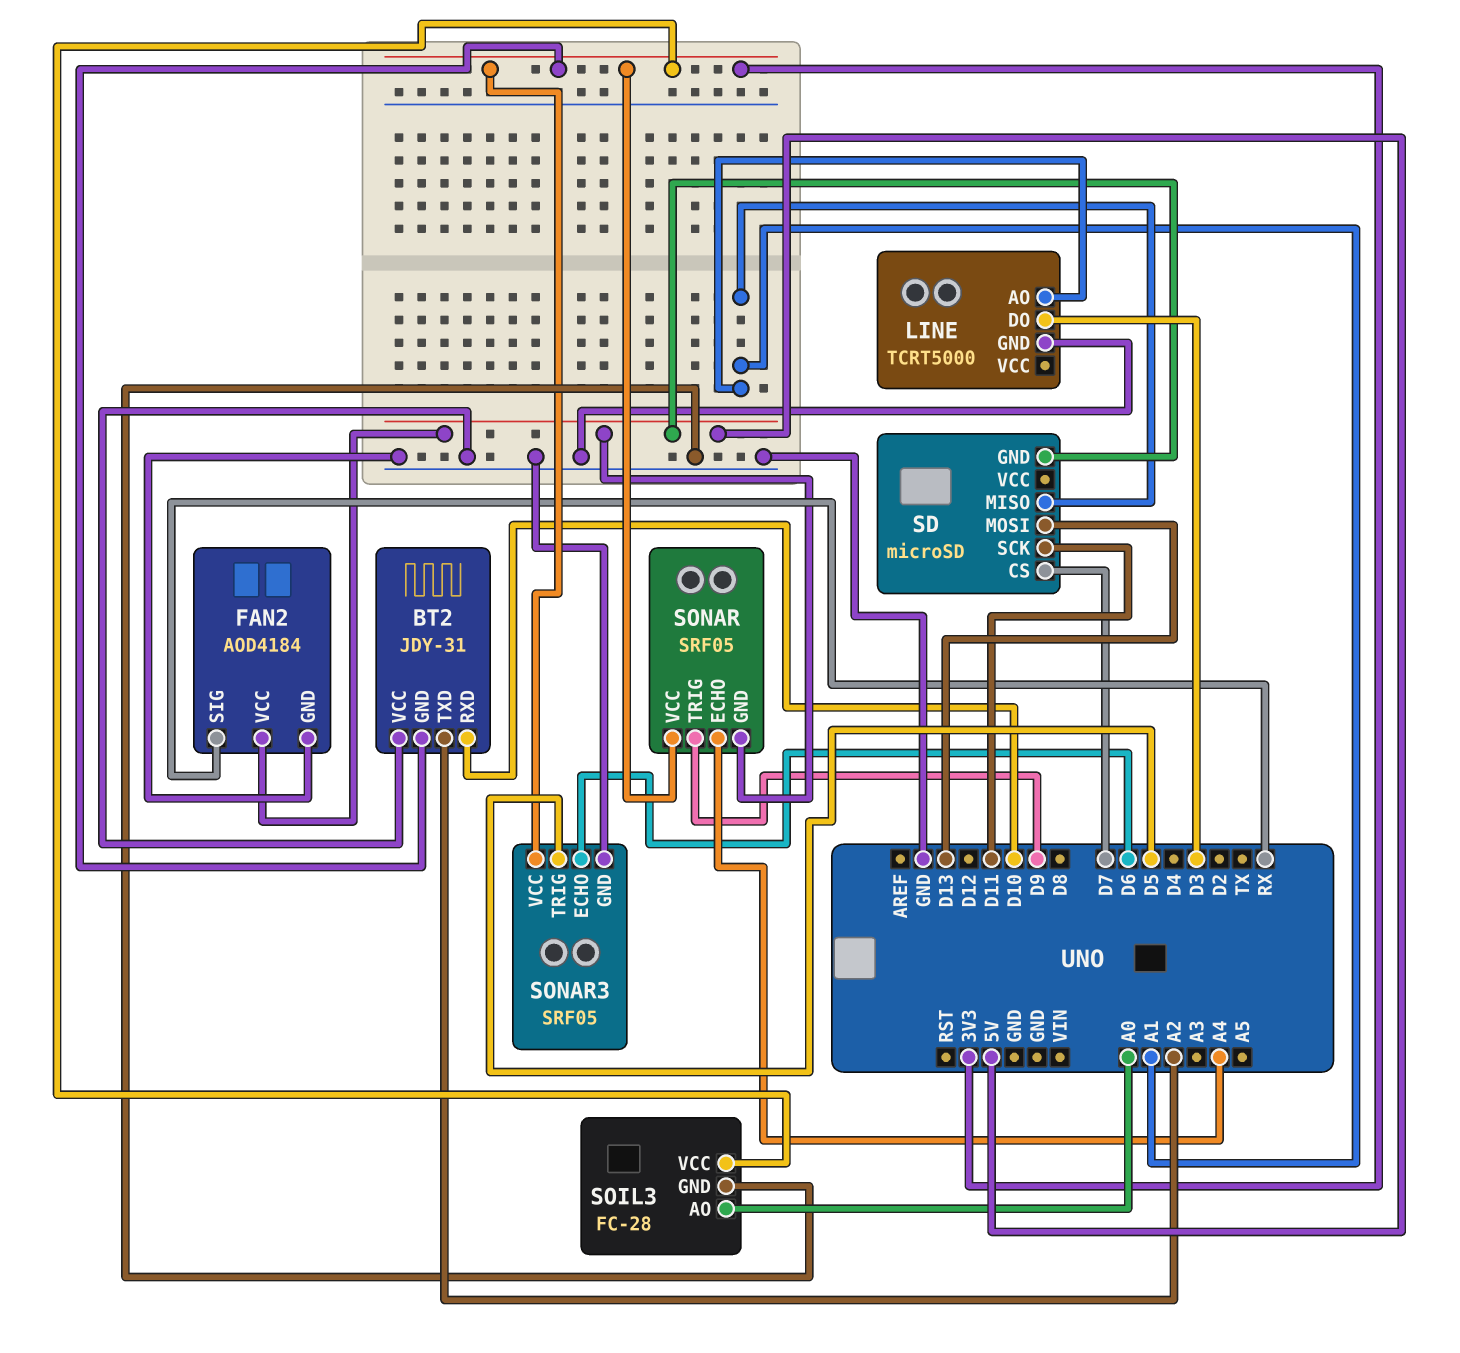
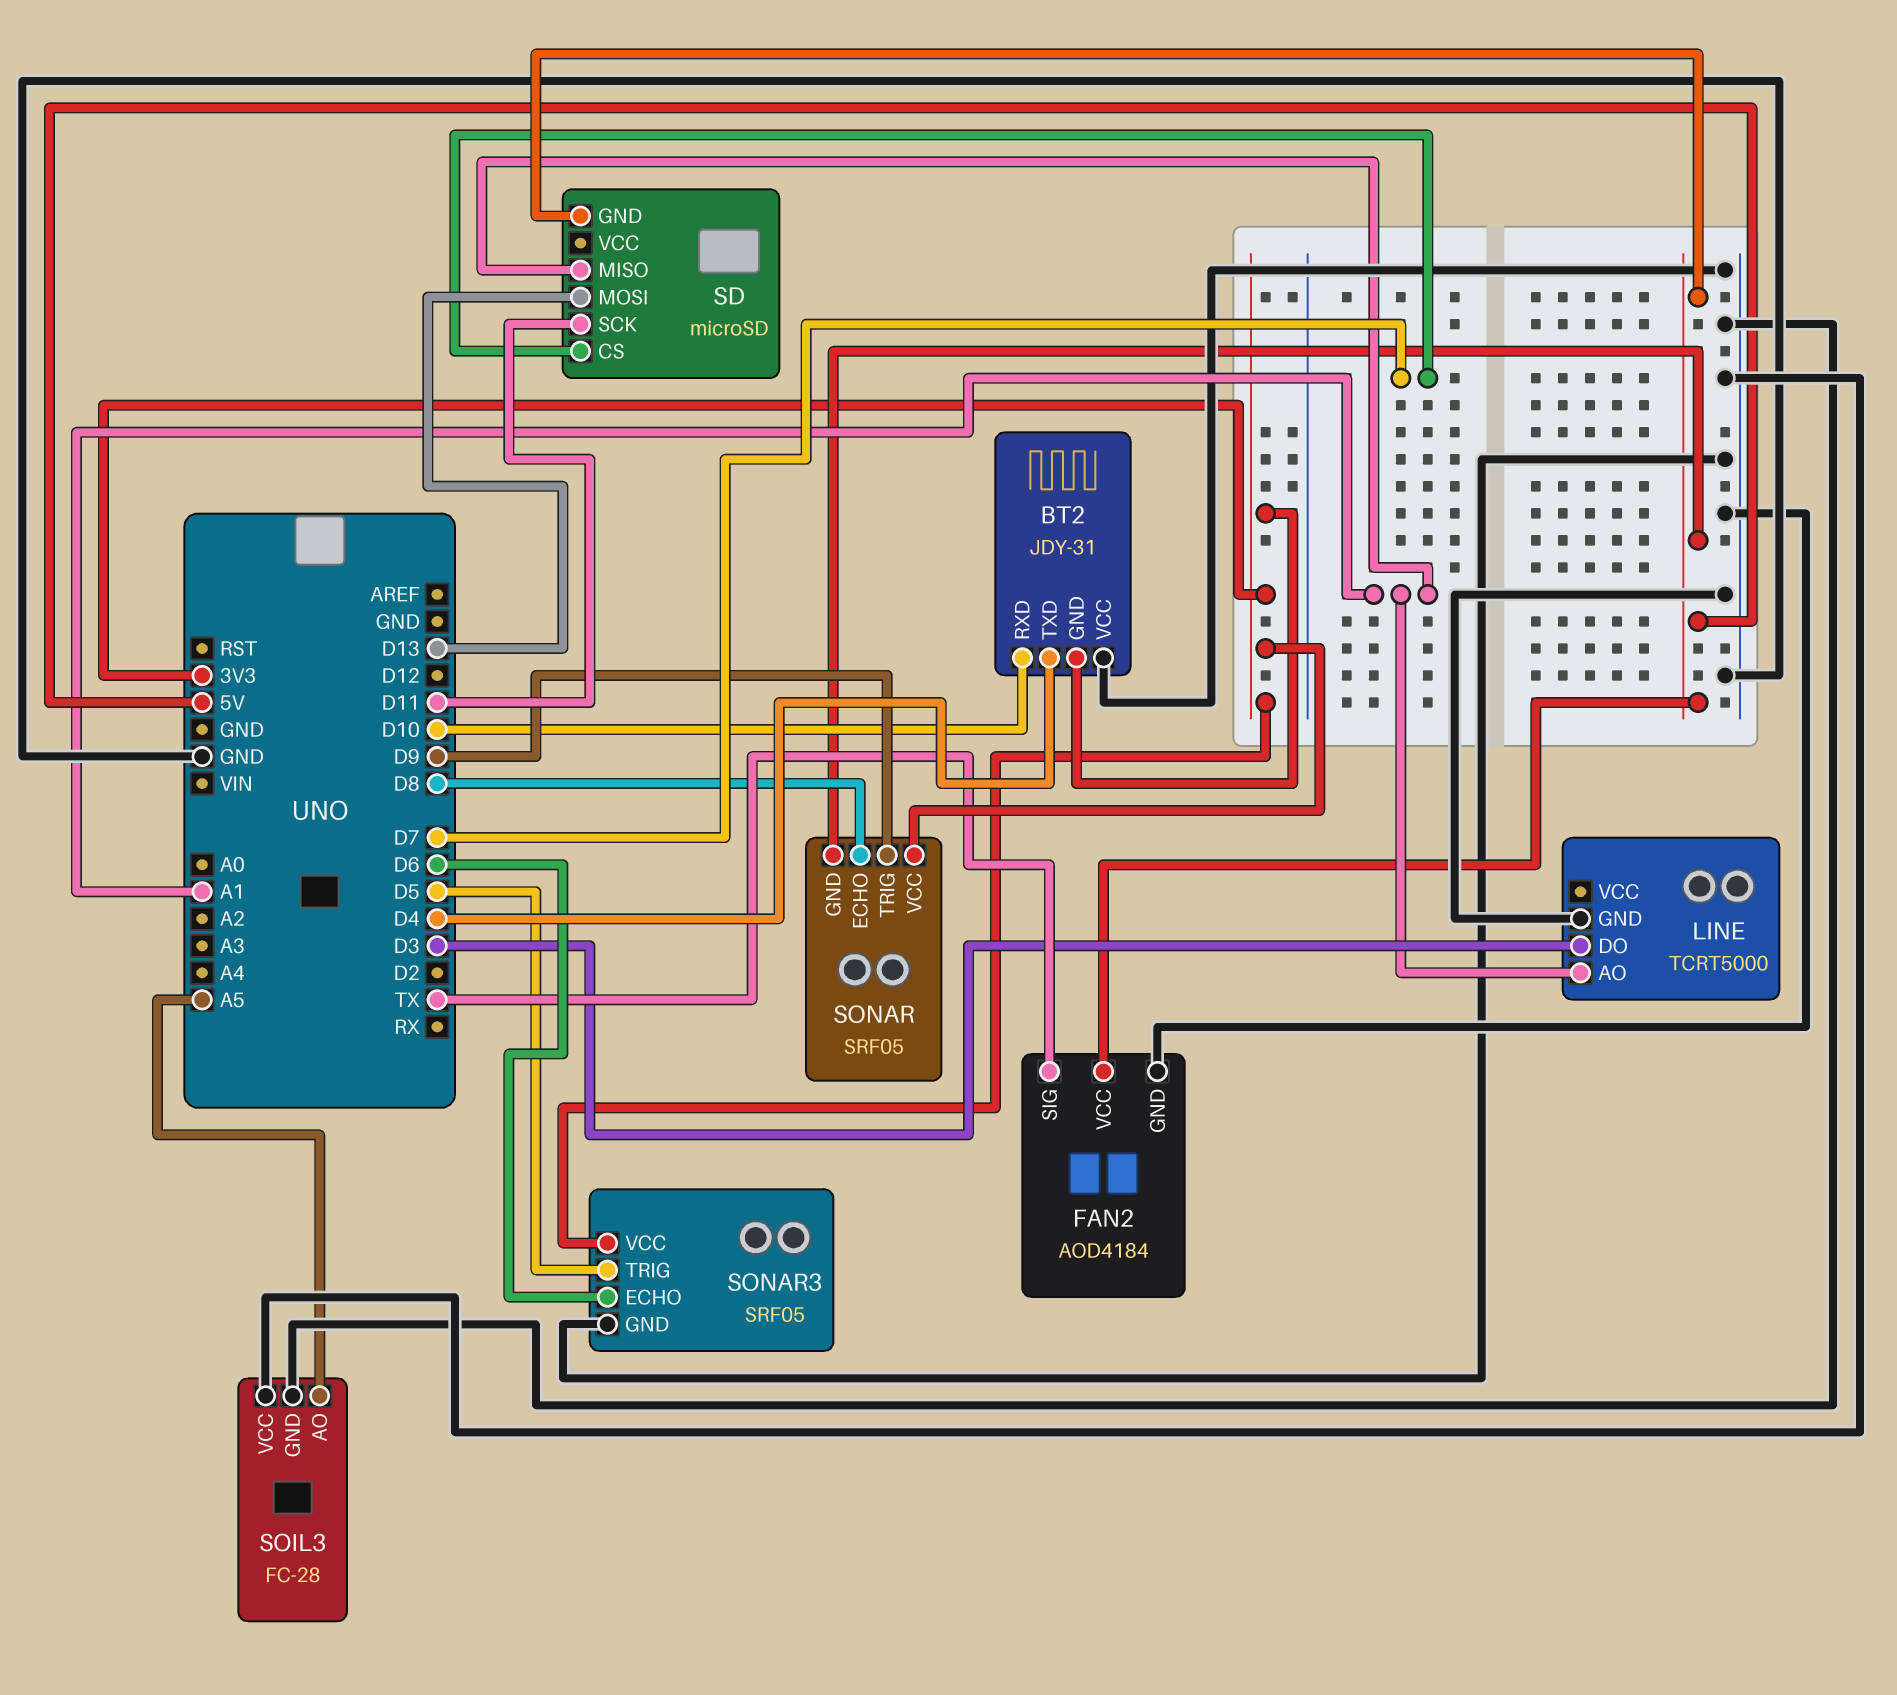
BT2 pin TXD: A2 -> D4
FAN2 pin SIG: RX -> TX
SOIL3 pin AO: A0 -> A5
SOIL3 pin VCC: 3V3 -> GND
SONAR pin ECHO: A4 -> D8

